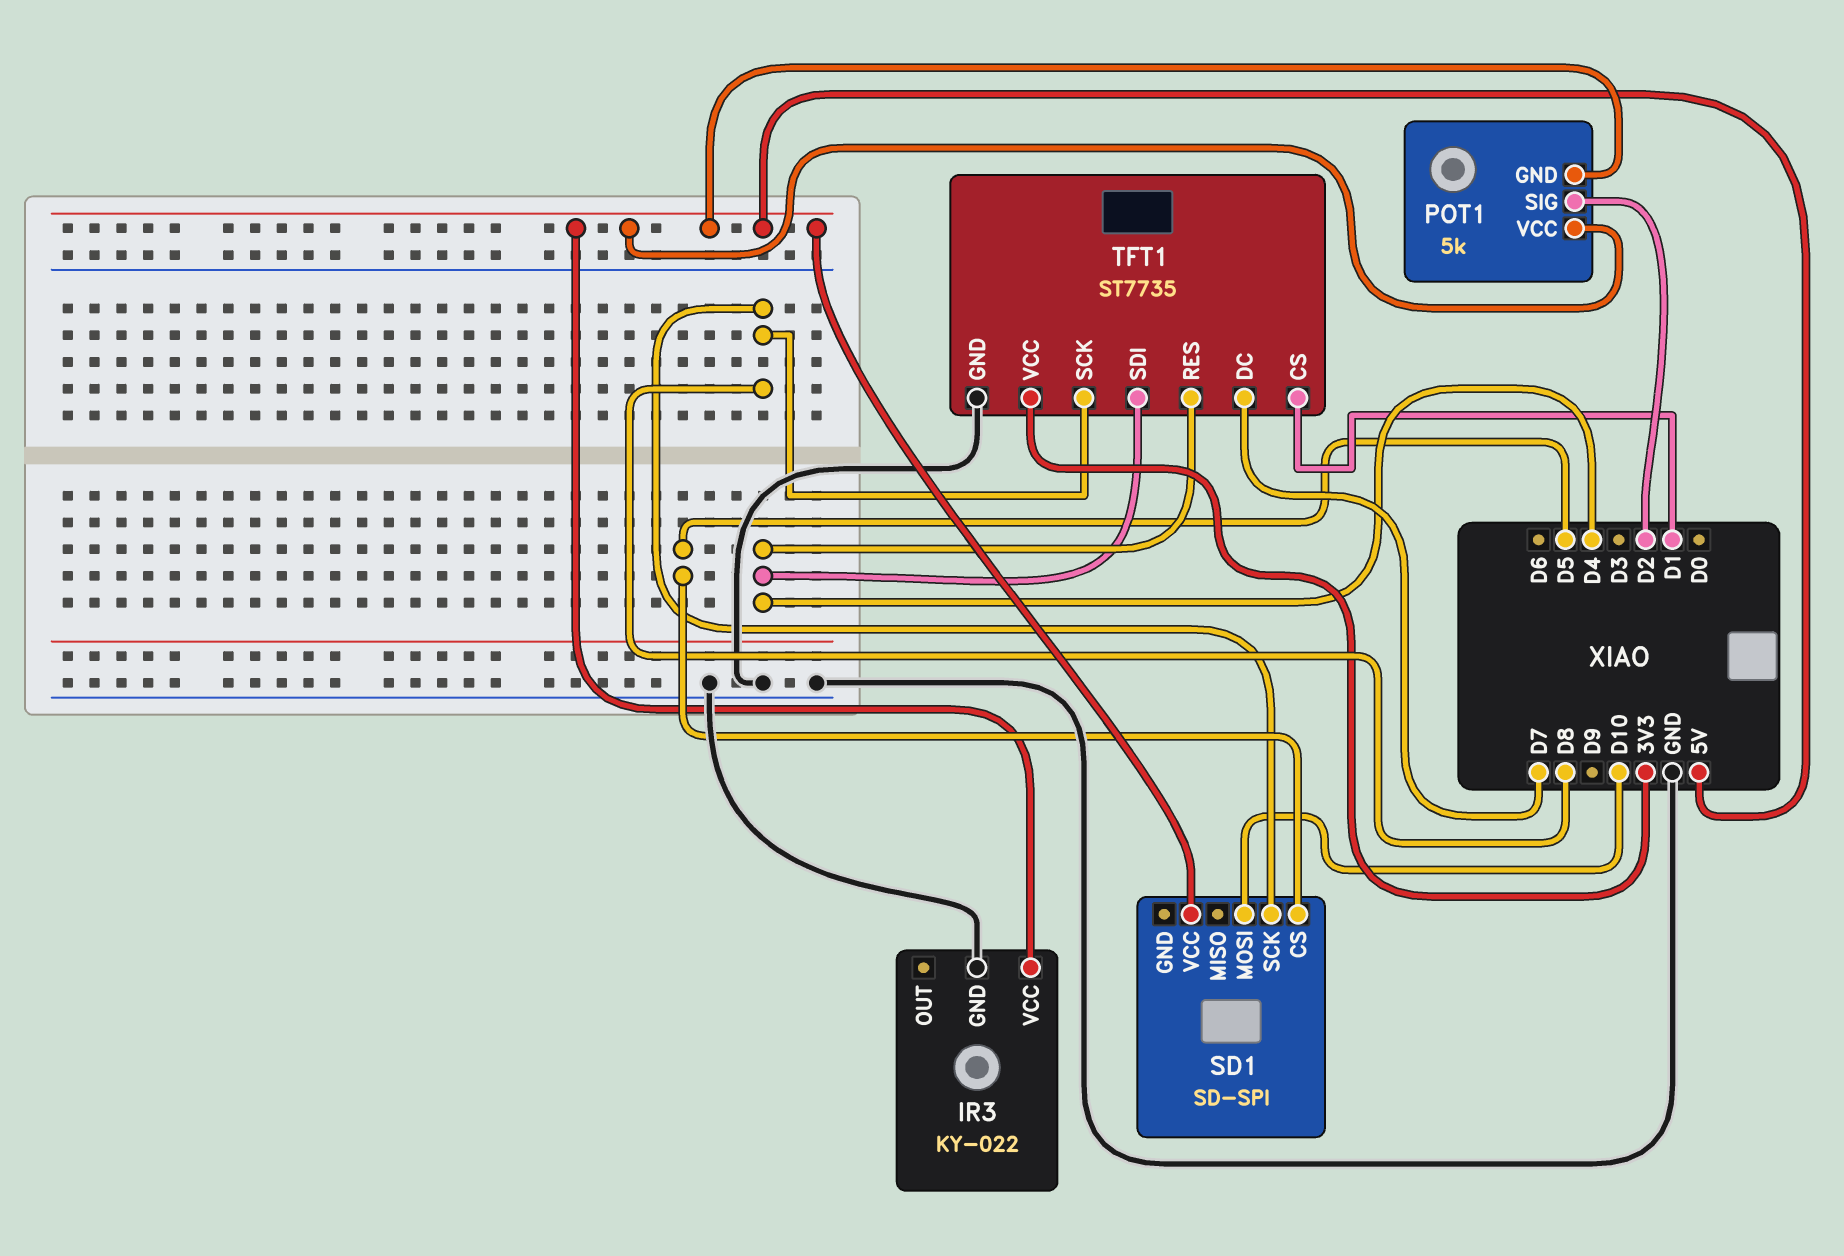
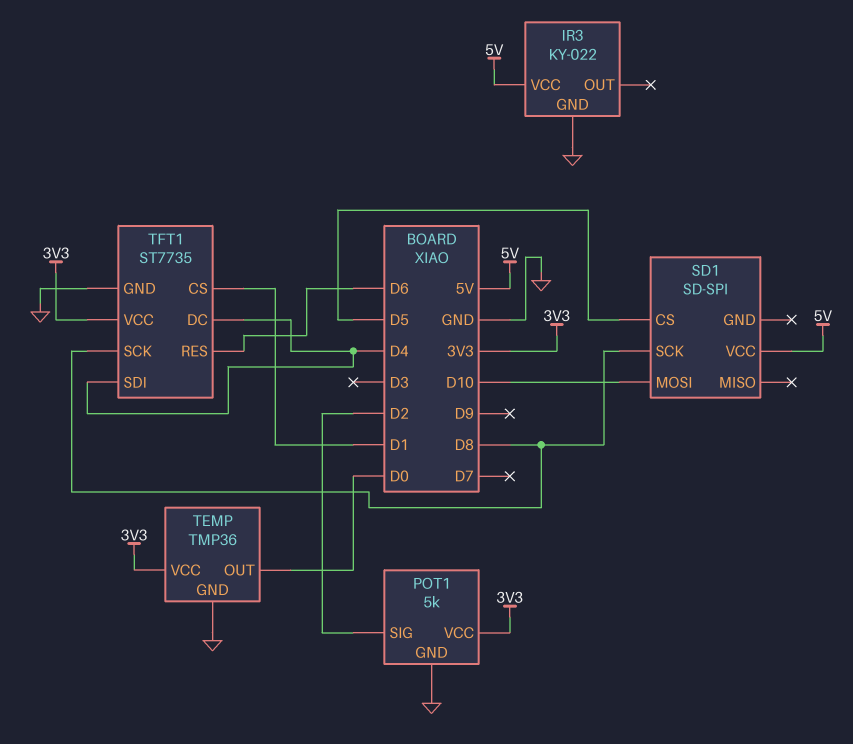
POT1 pin GND: 5V -> GND
POT1 pin VCC: 5V -> 3V3
TEMP: none -> TMP36
TEMP pin GND: none -> GND
TEMP pin OUT: none -> D0
TEMP pin VCC: none -> 3V3
TFT1 pin DC: D7 -> D4
TFT1 pin RES: D4 -> D6

